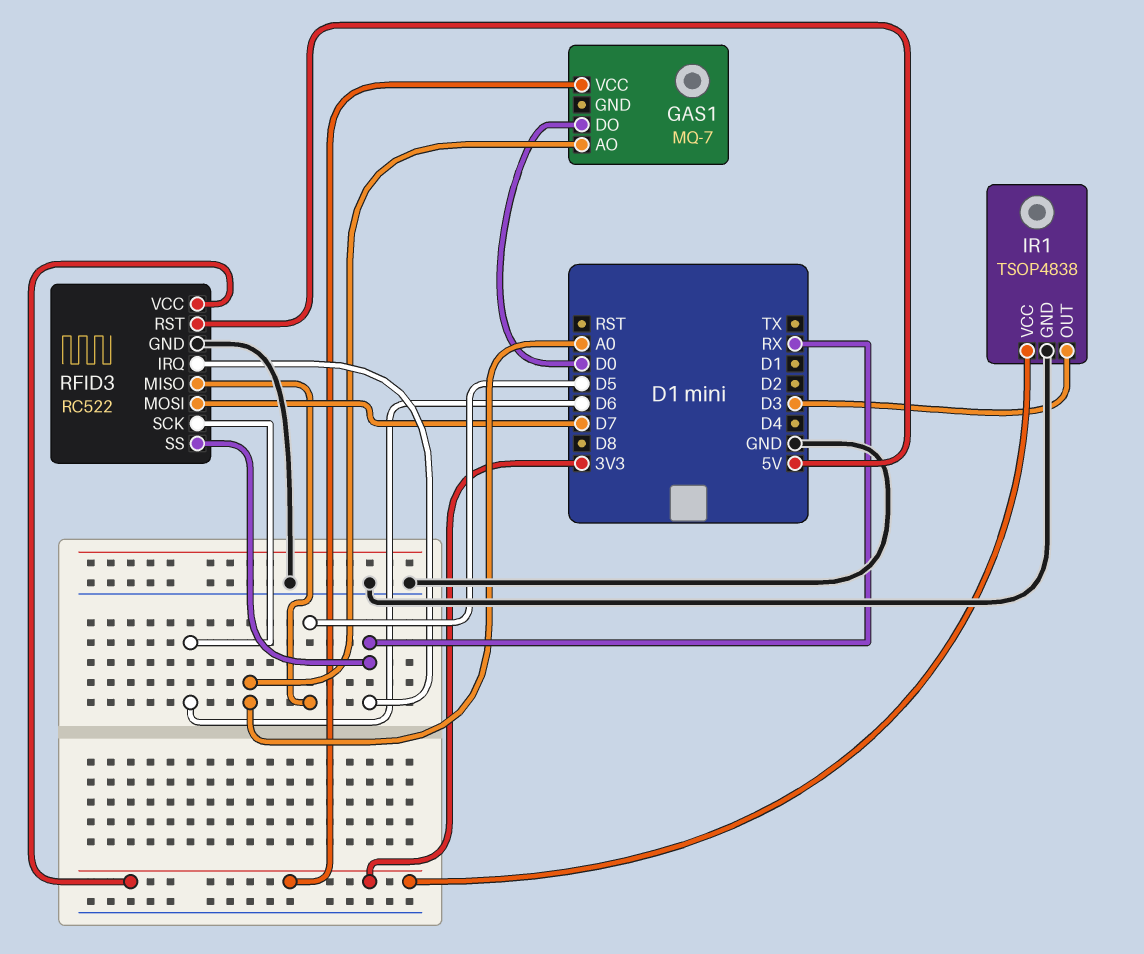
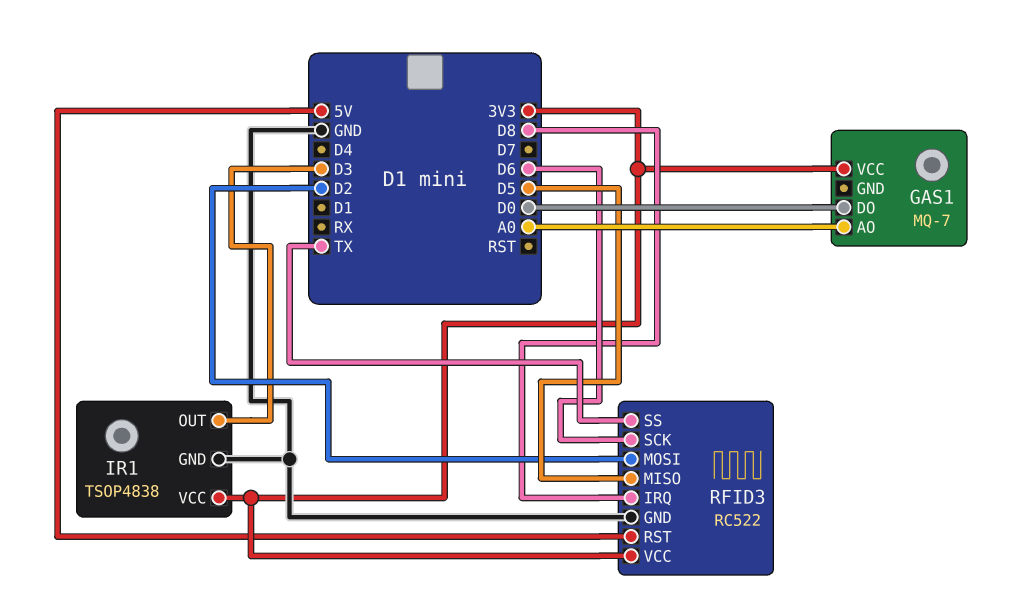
RFID3 pin IRQ: RX -> D8
RFID3 pin MOSI: D7 -> D2
RFID3 pin SS: RX -> TX

